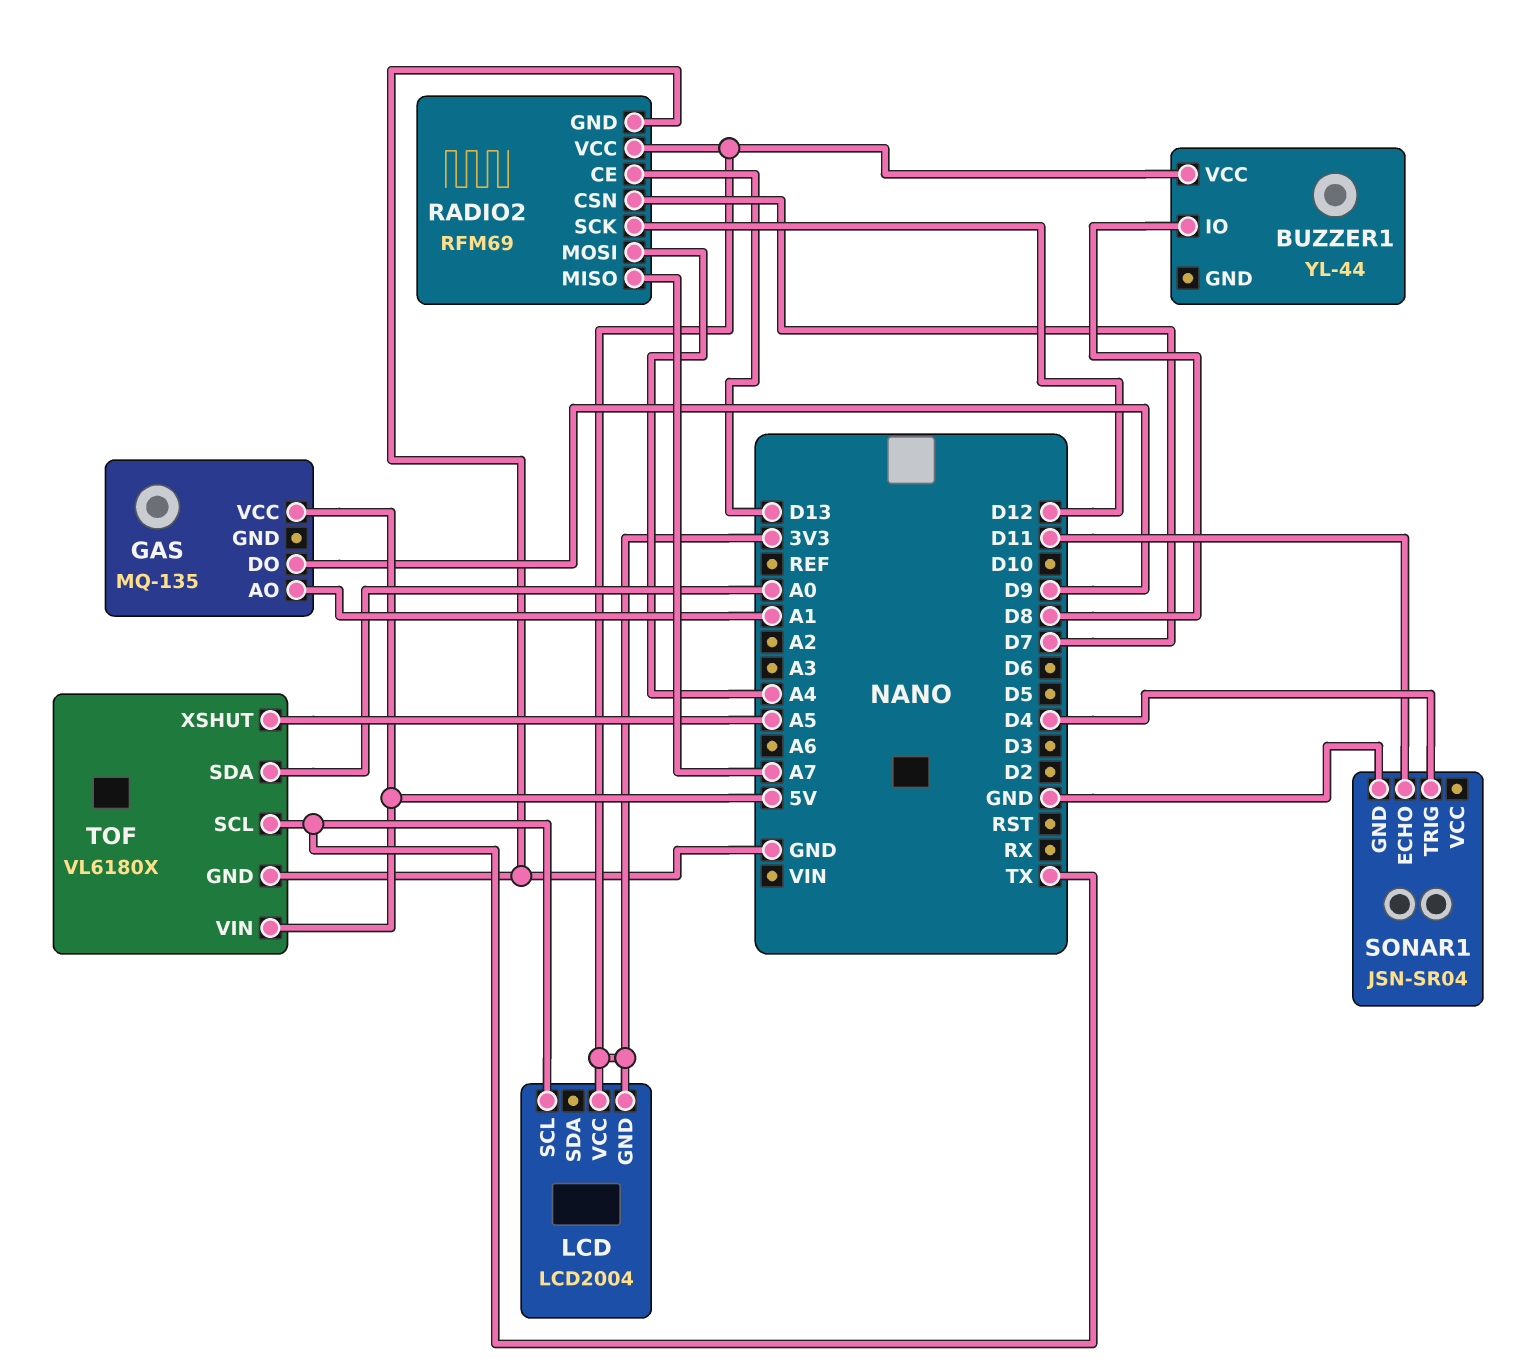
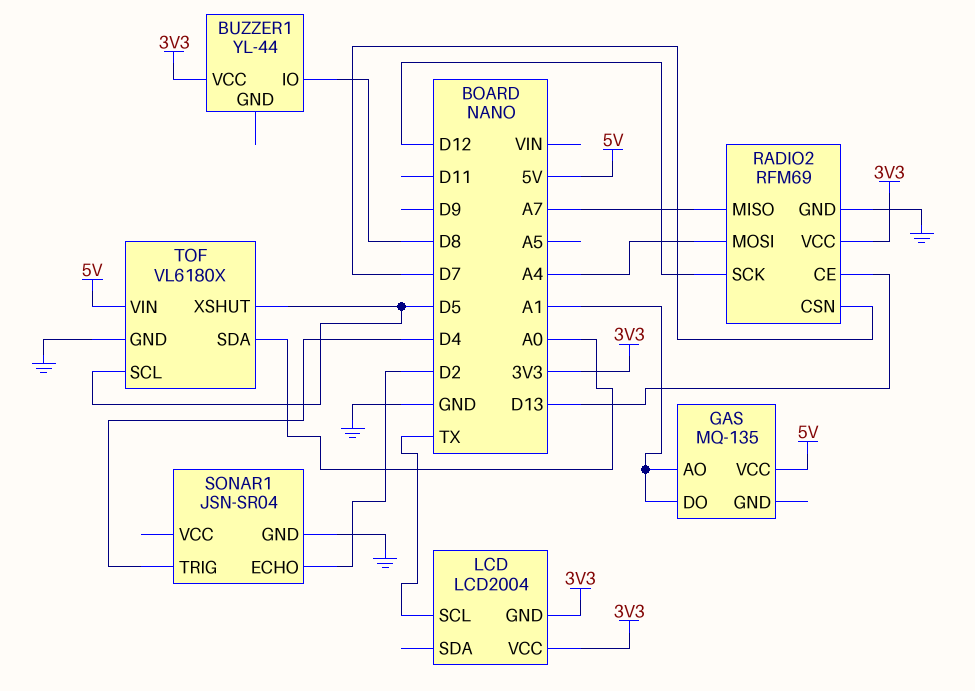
GAS pin DO: D9 -> A1
SONAR1 pin ECHO: D11 -> D2
TOF pin SCL: TX -> D5
TOF pin XSHUT: A5 -> D5

